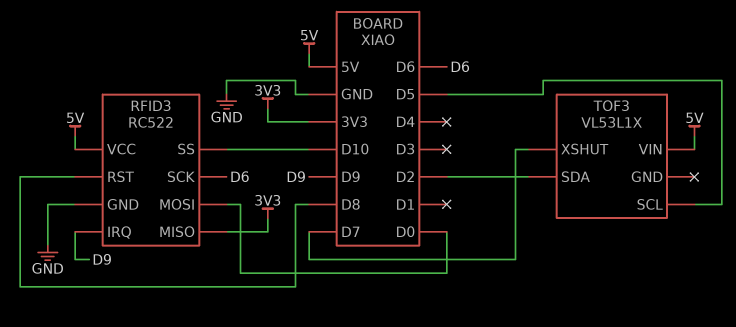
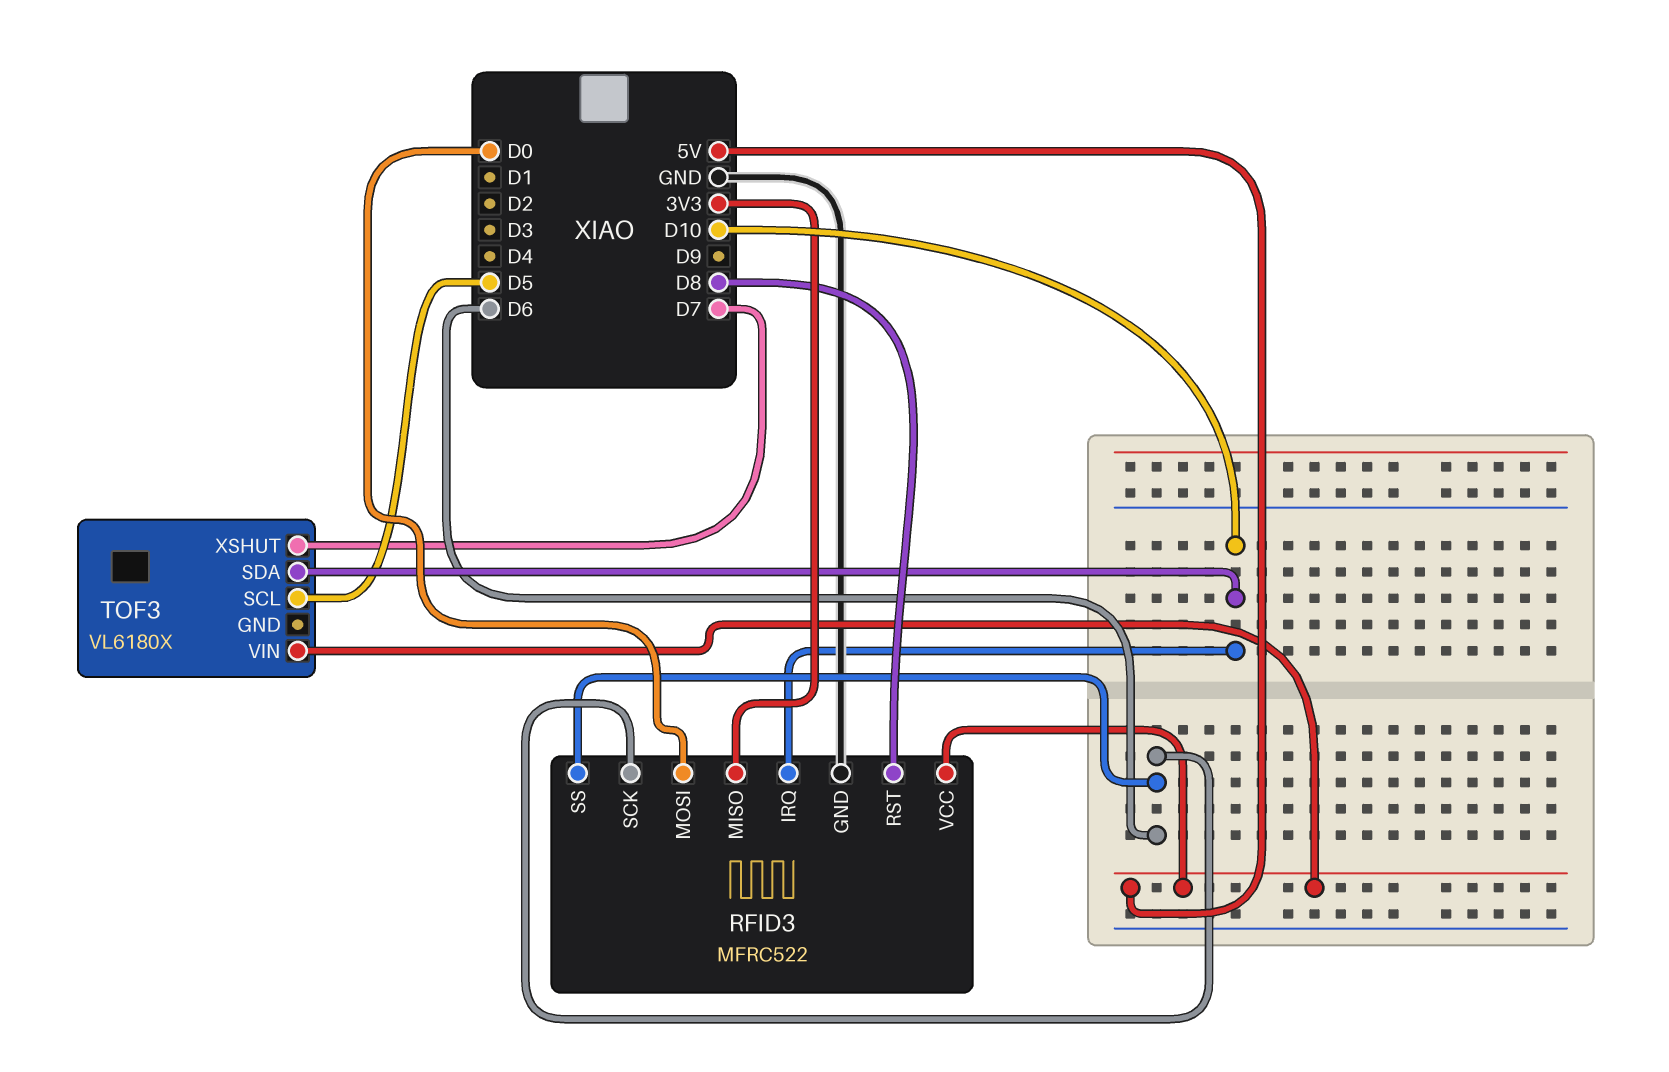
RFID3: RC522 -> MFRC522
RFID3 pin IRQ: D9 -> D10
RFID3 pin SS: D10 -> D6
TOF3: VL53L1X -> VL6180X
TOF3 pin SDA: D2 -> D10

